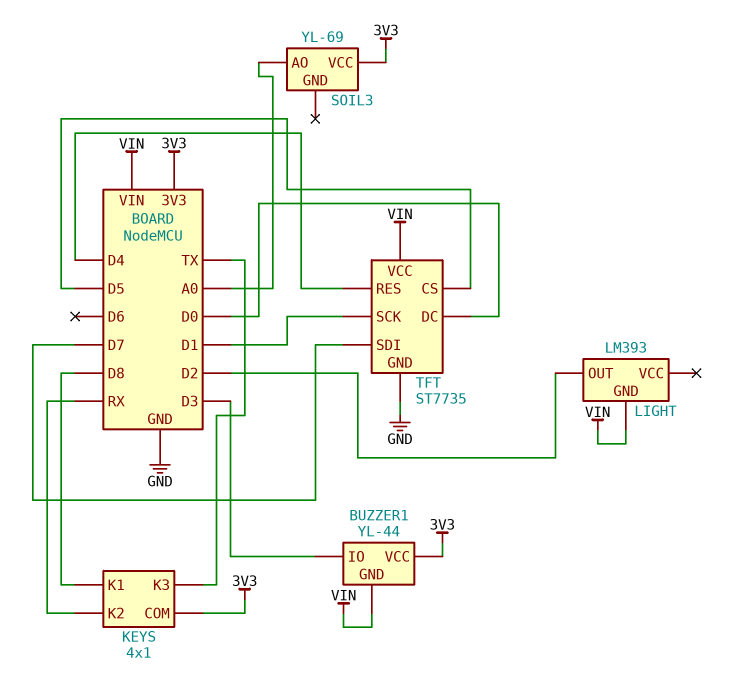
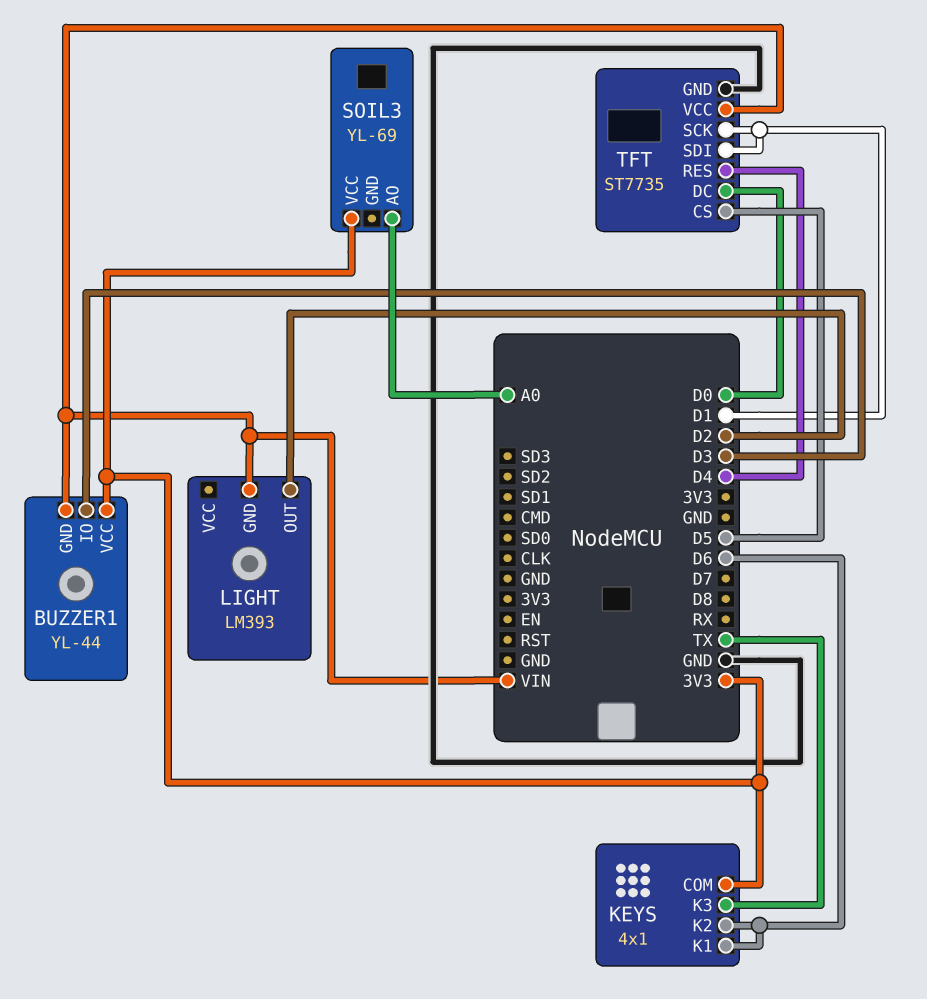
KEYS pin K1: D8 -> D6
KEYS pin K2: RX -> D6
TFT pin SDI: D7 -> D1

